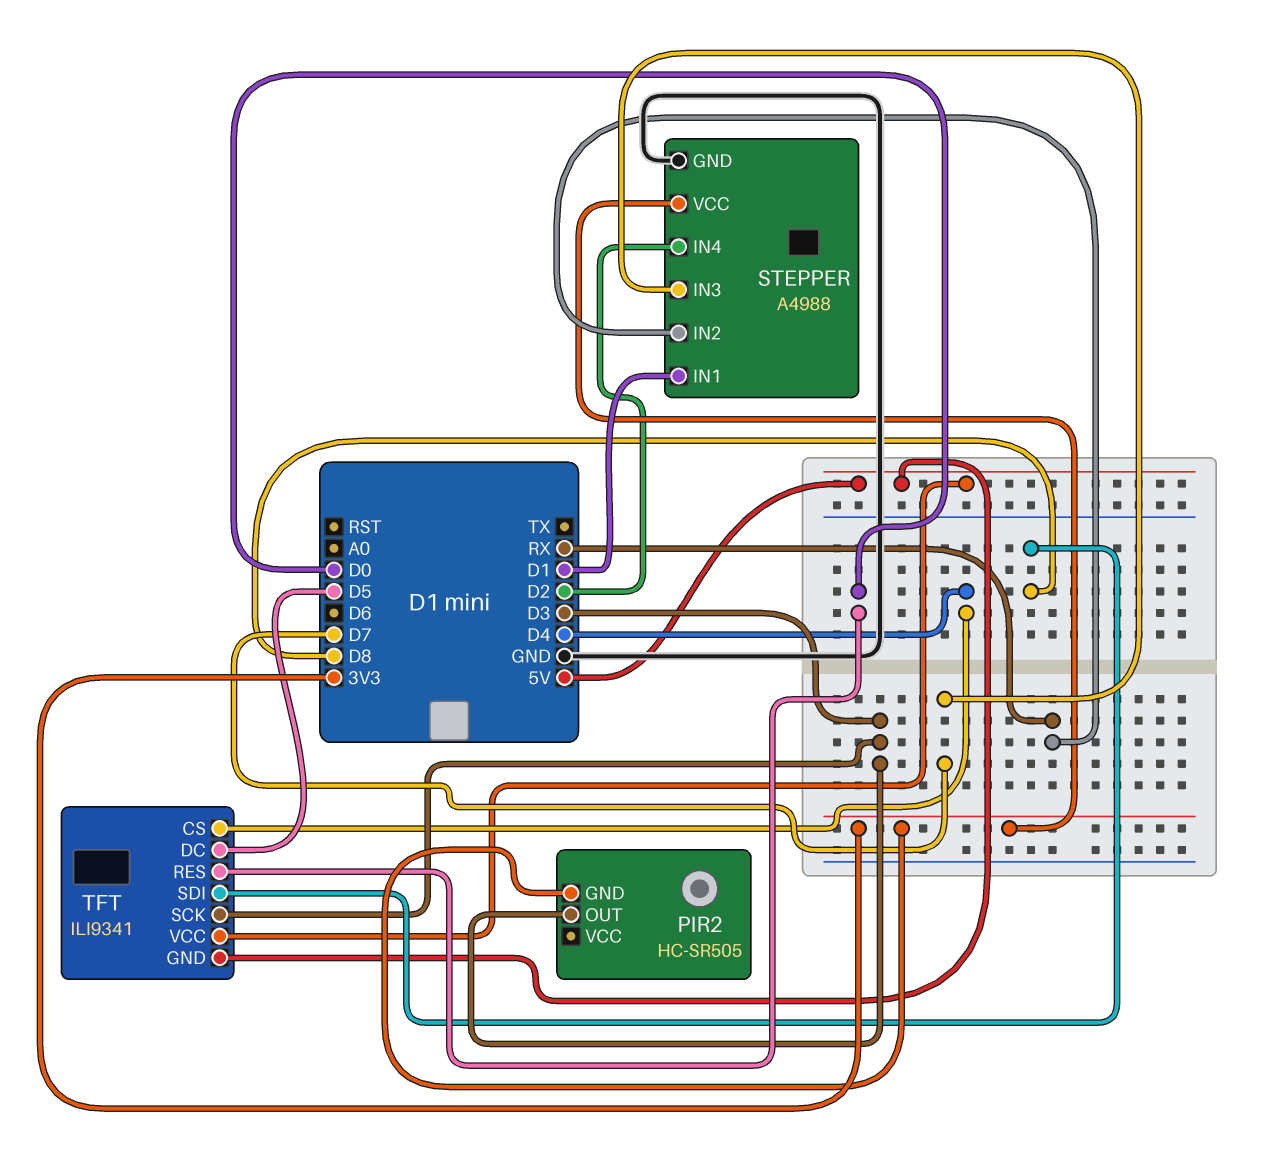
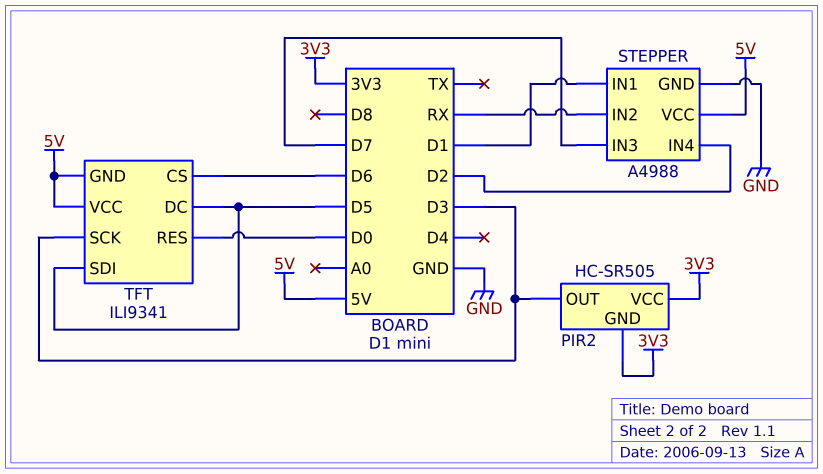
PIR2 pin VCC: none -> 3V3
STEPPER pin VCC: 3V3 -> 5V
TFT pin CS: D4 -> D6
TFT pin SDI: D8 -> D5

